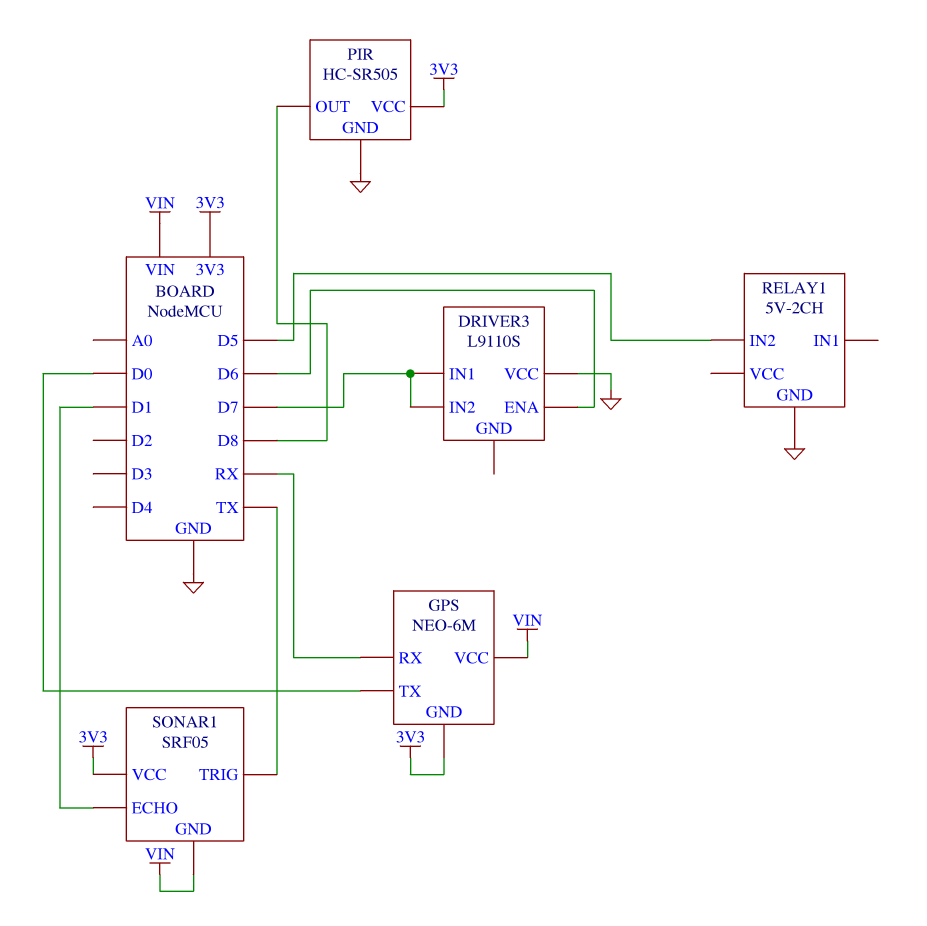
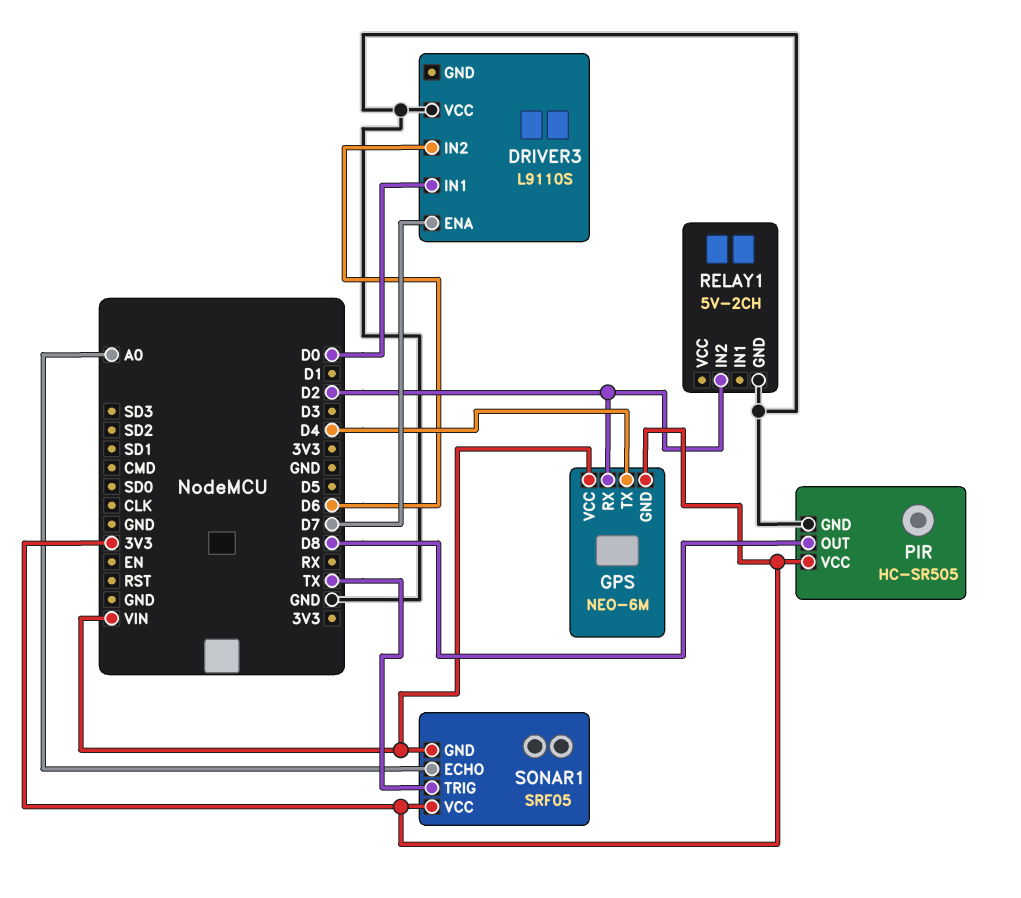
DRIVER3 pin ENA: D6 -> D7
DRIVER3 pin IN1: D7 -> D0
DRIVER3 pin IN2: D7 -> D6
GPS pin RX: RX -> D2
GPS pin TX: D0 -> D4
RELAY1 pin IN2: D5 -> D2
SONAR1 pin ECHO: D1 -> A0

